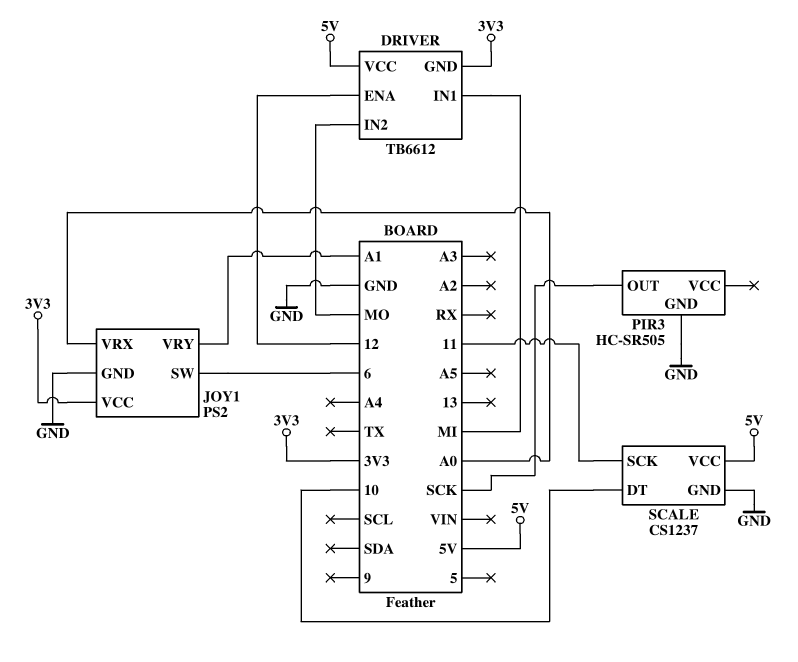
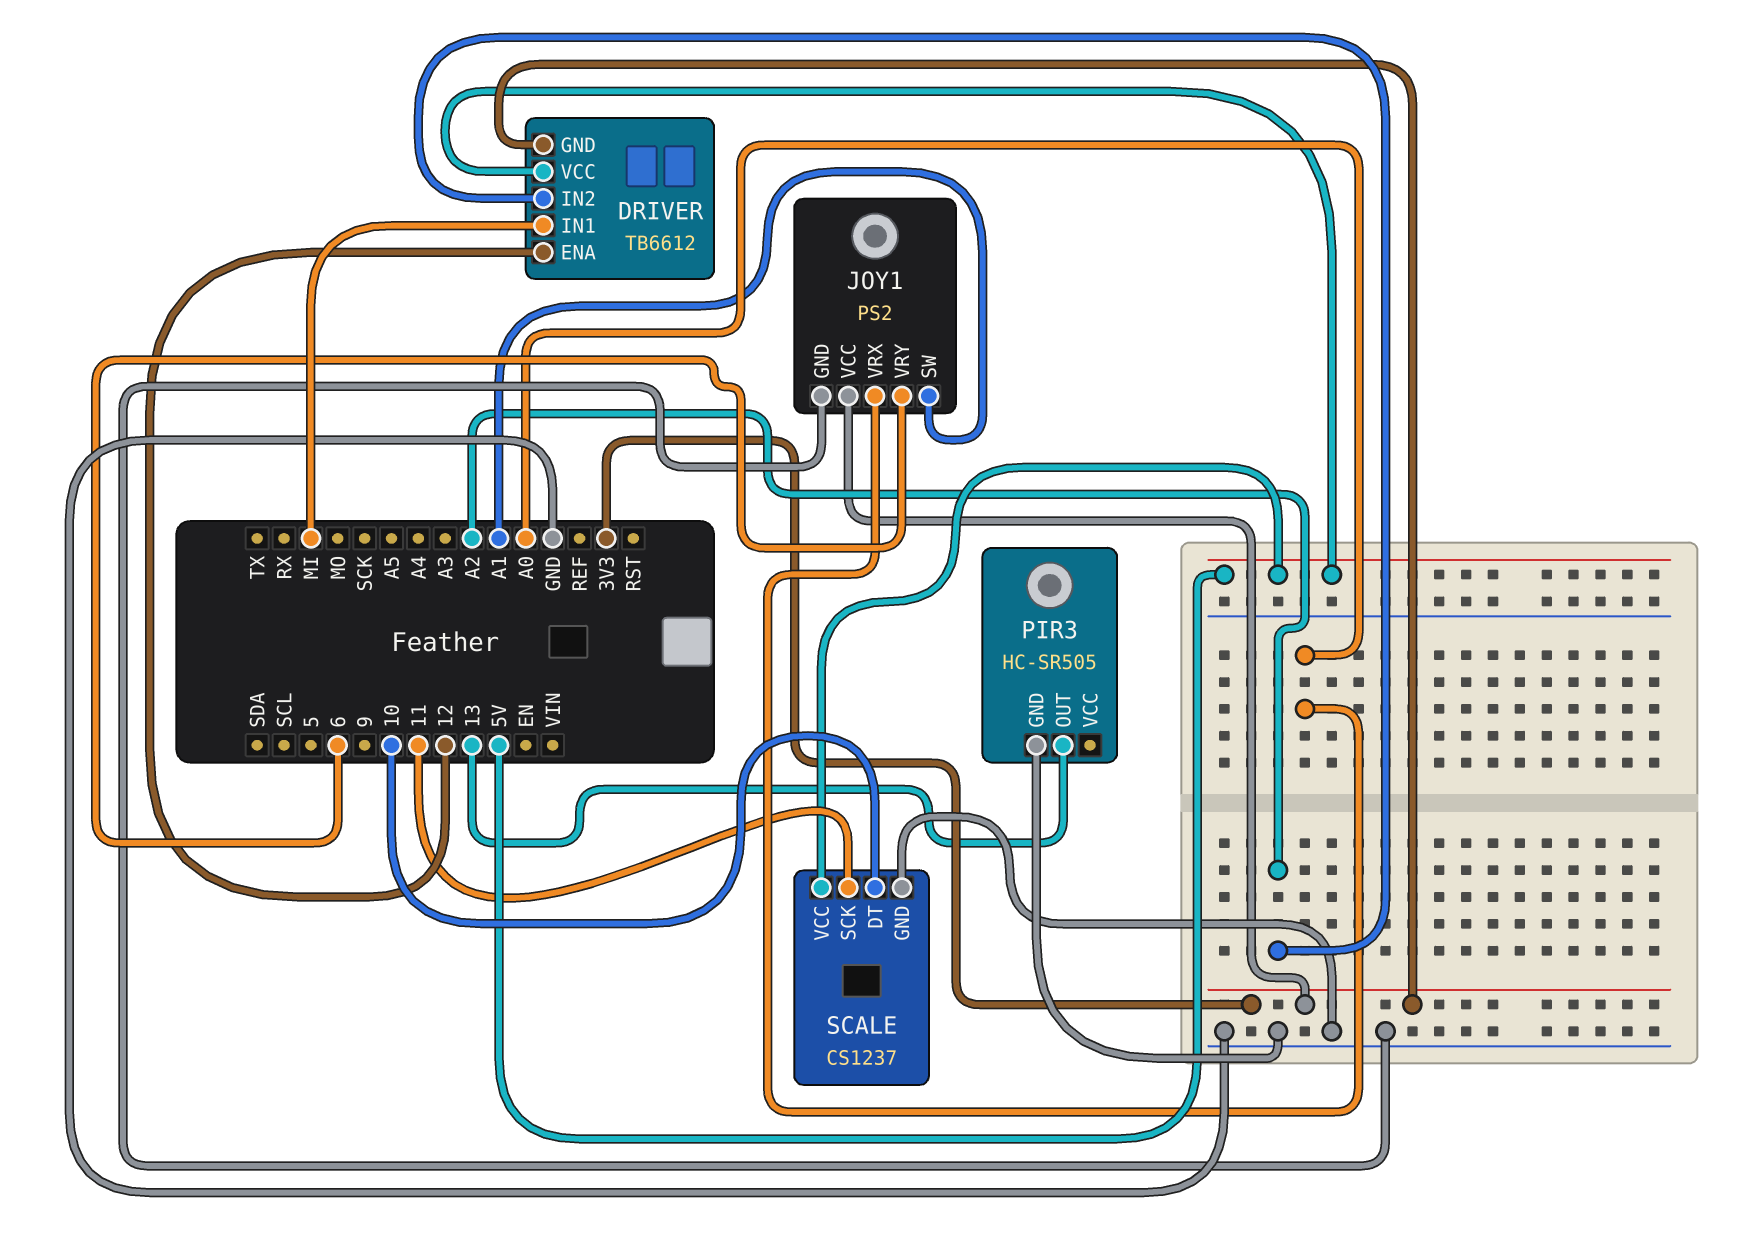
DRIVER pin IN2: MO -> A2
JOY1 pin SW: 6 -> A1
JOY1 pin VRY: A1 -> 6
PIR3 pin OUT: SCK -> 13

